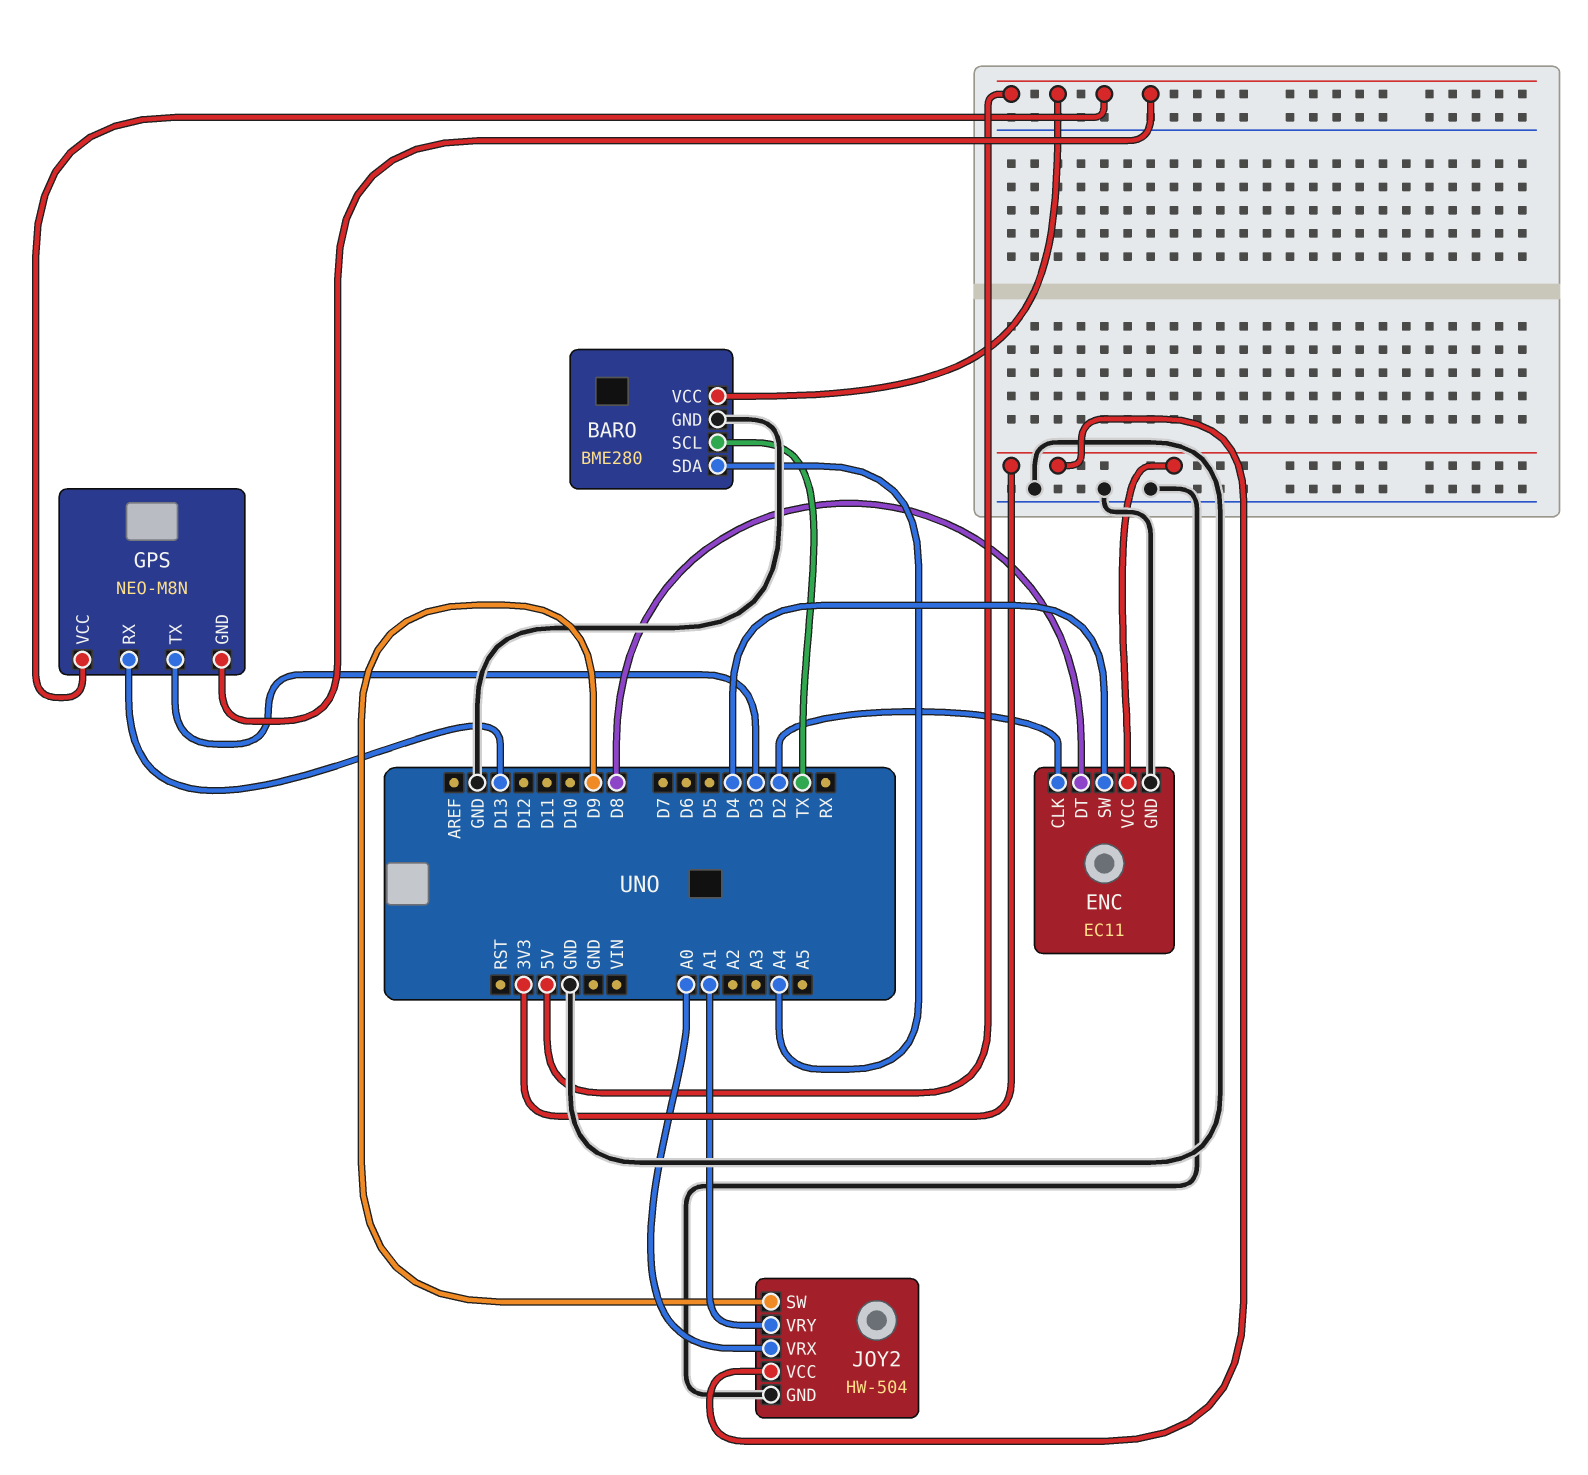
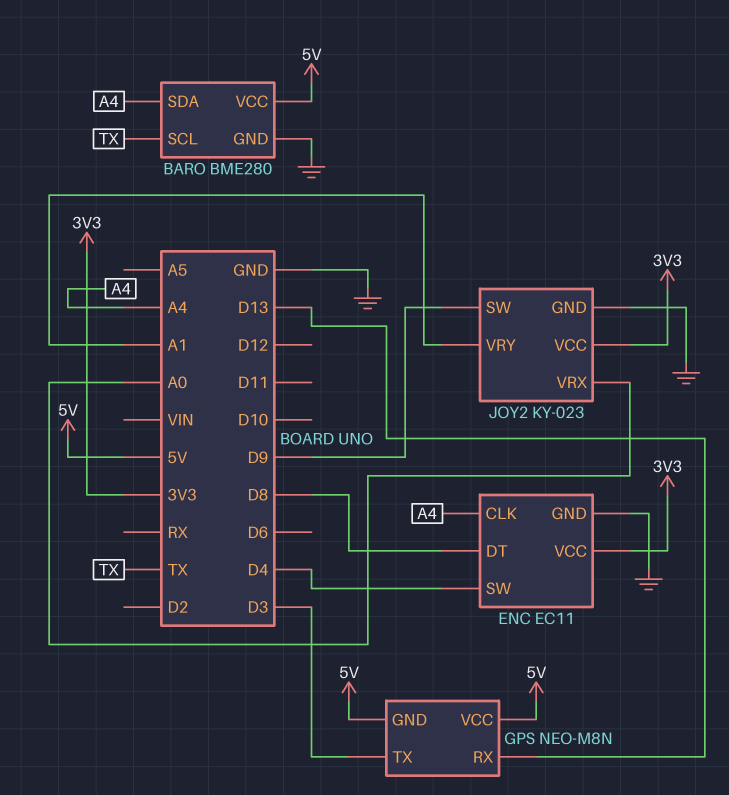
ENC pin CLK: D2 -> A4
JOY2: HW-504 -> KY-023

